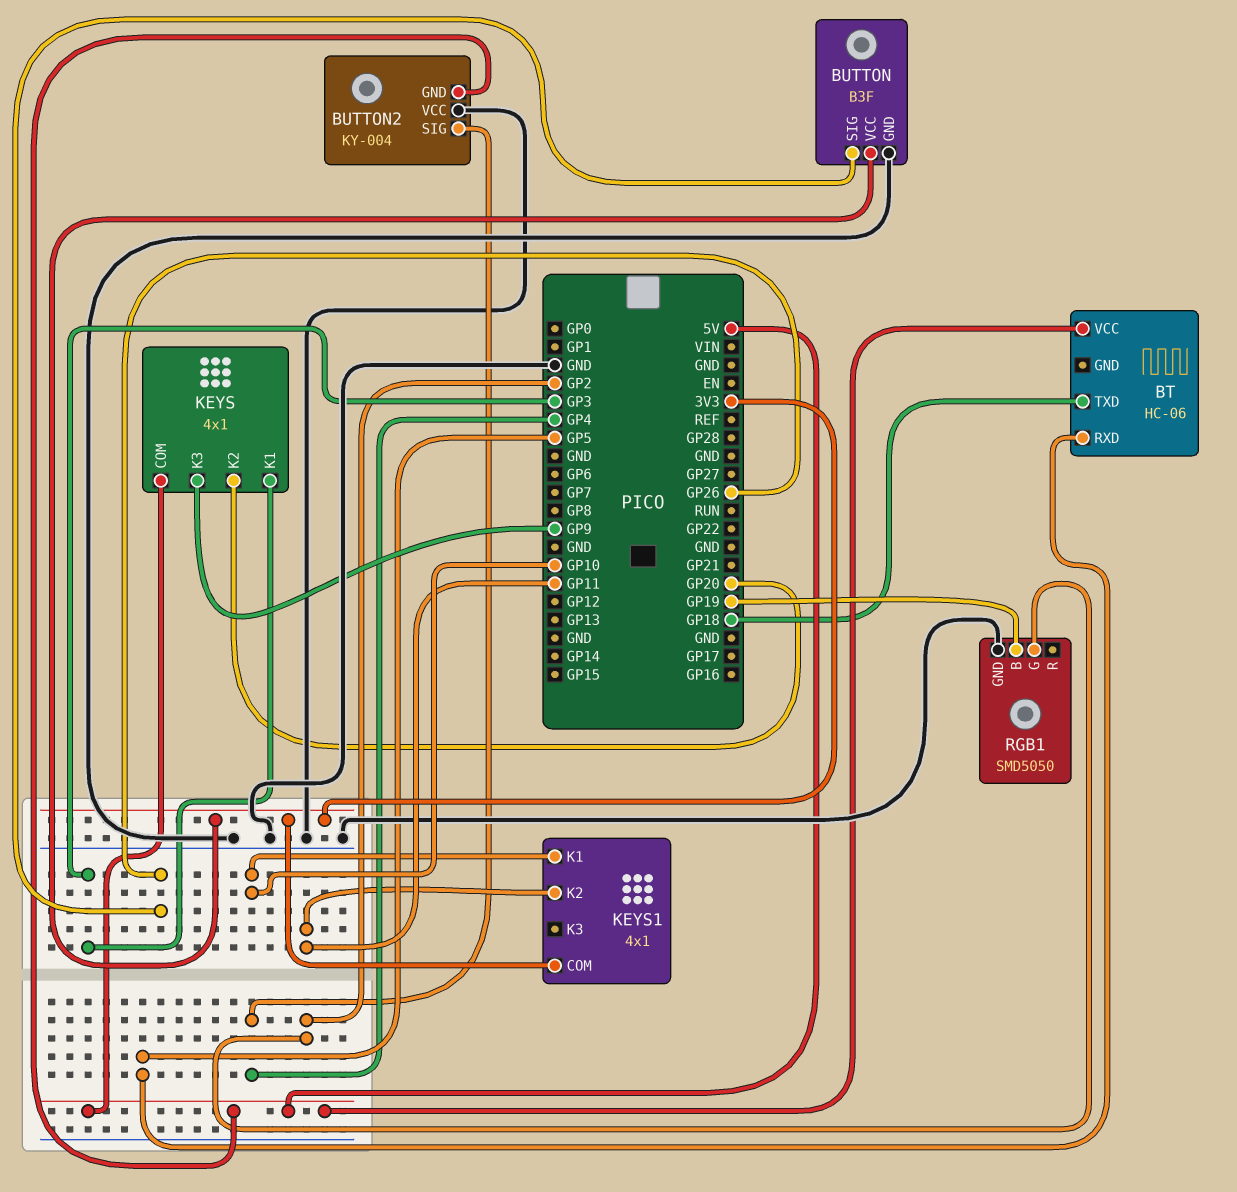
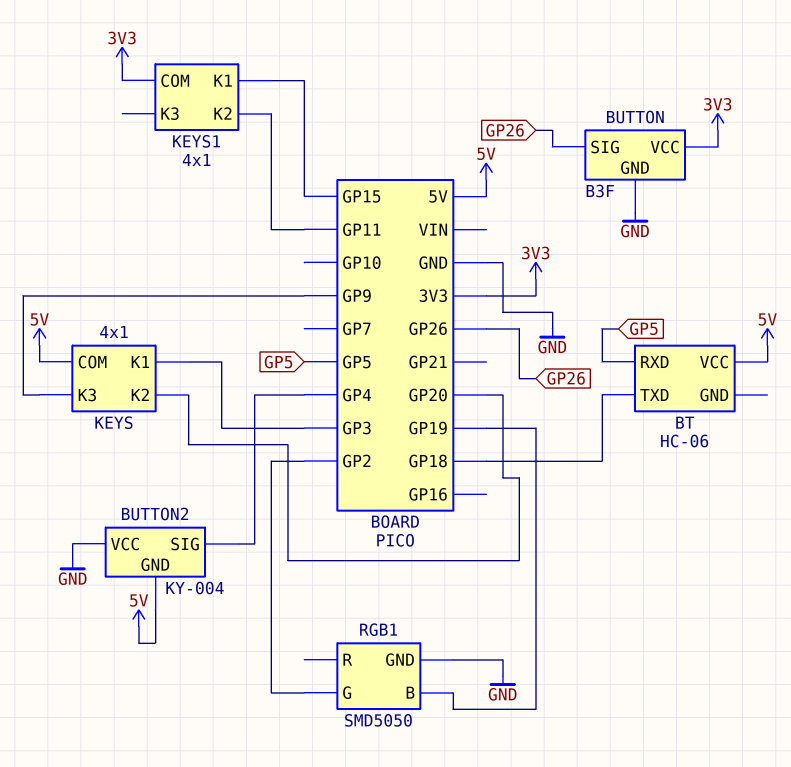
KEYS1 pin K1: GP10 -> GP15

